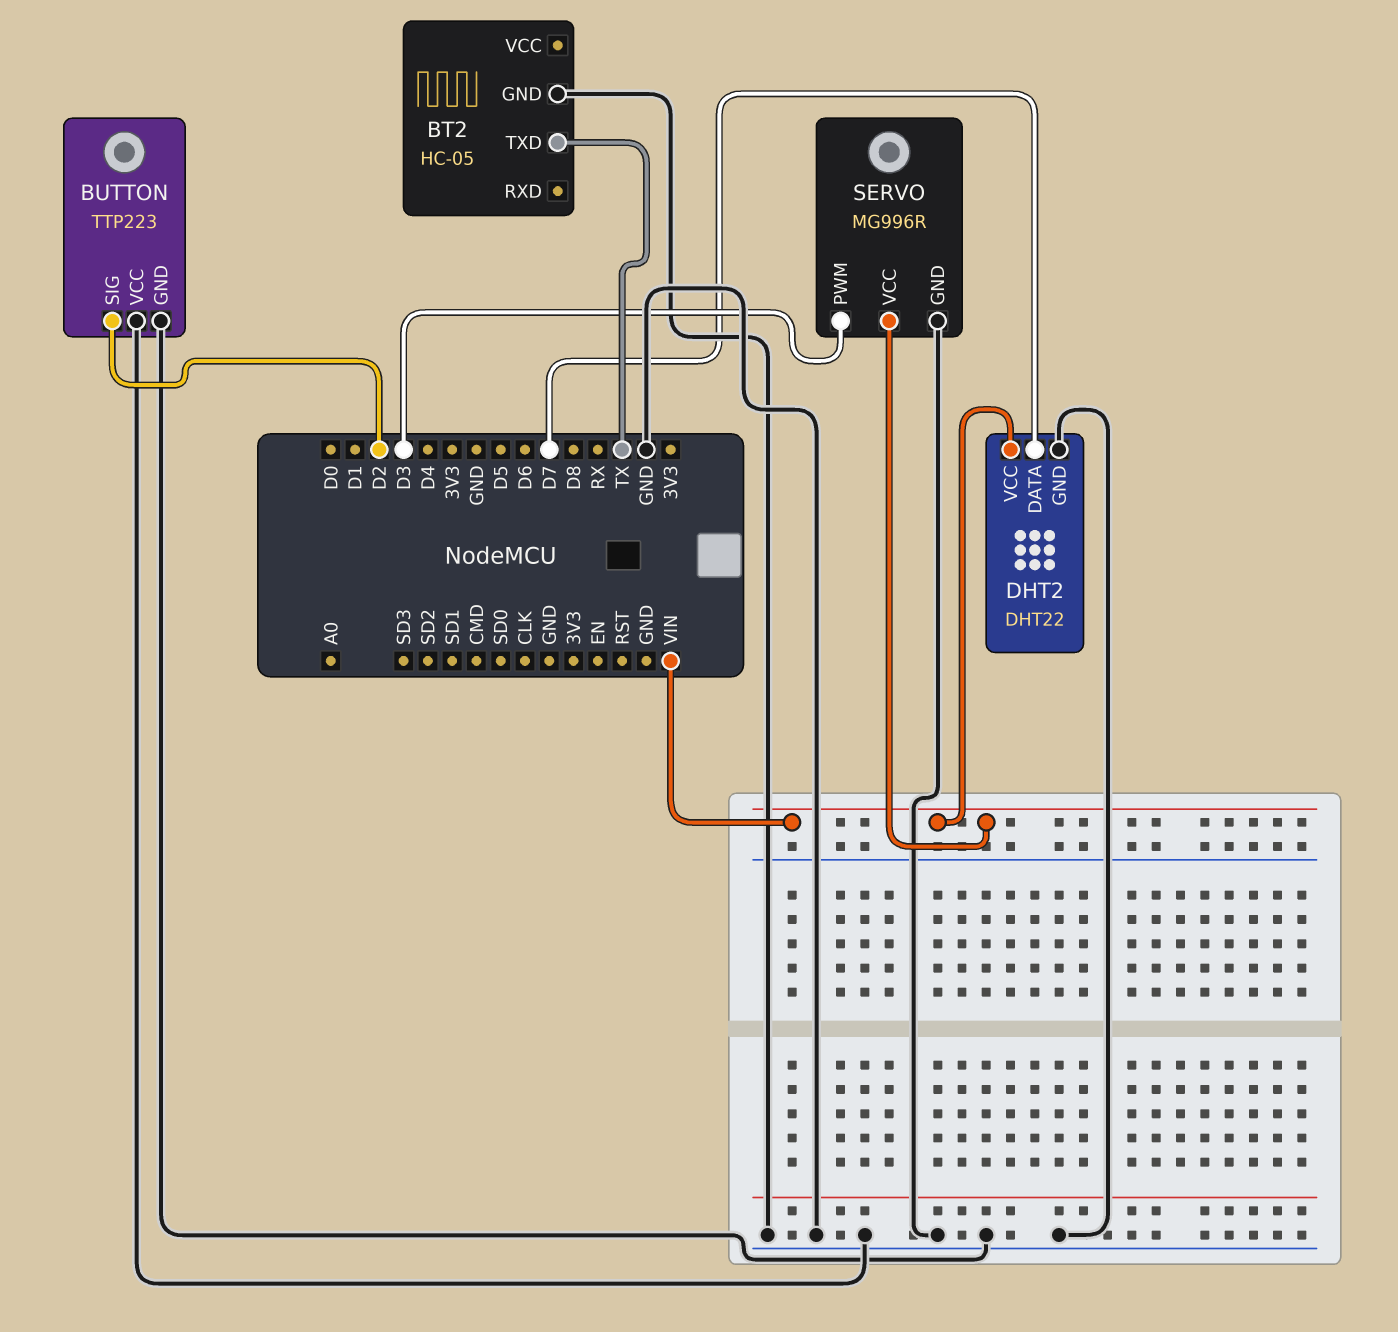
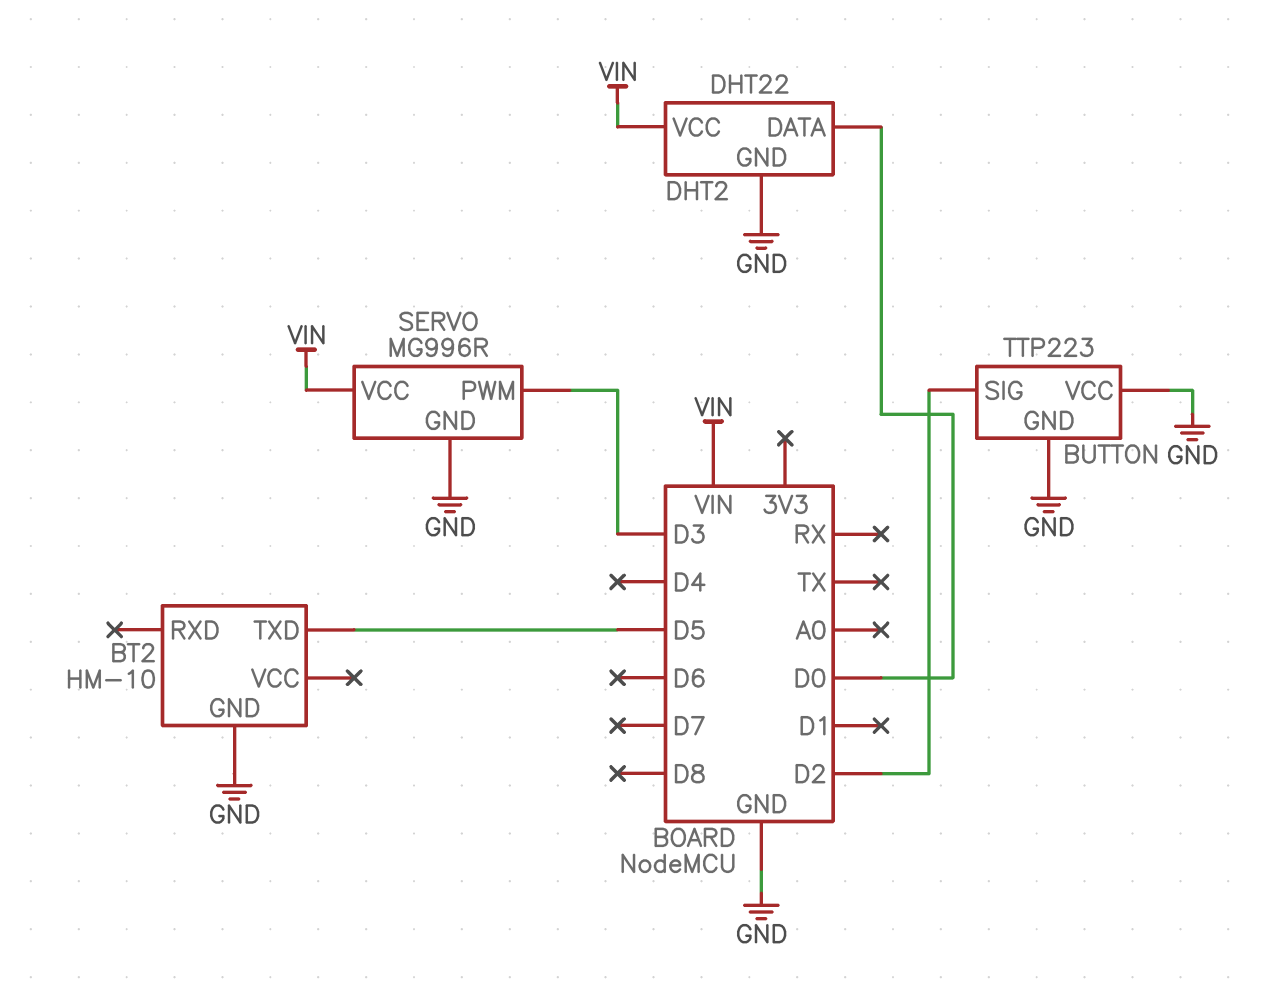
BT2: HC-05 -> HM-10
BT2 pin TXD: TX -> D5
DHT2 pin DATA: D7 -> D0

